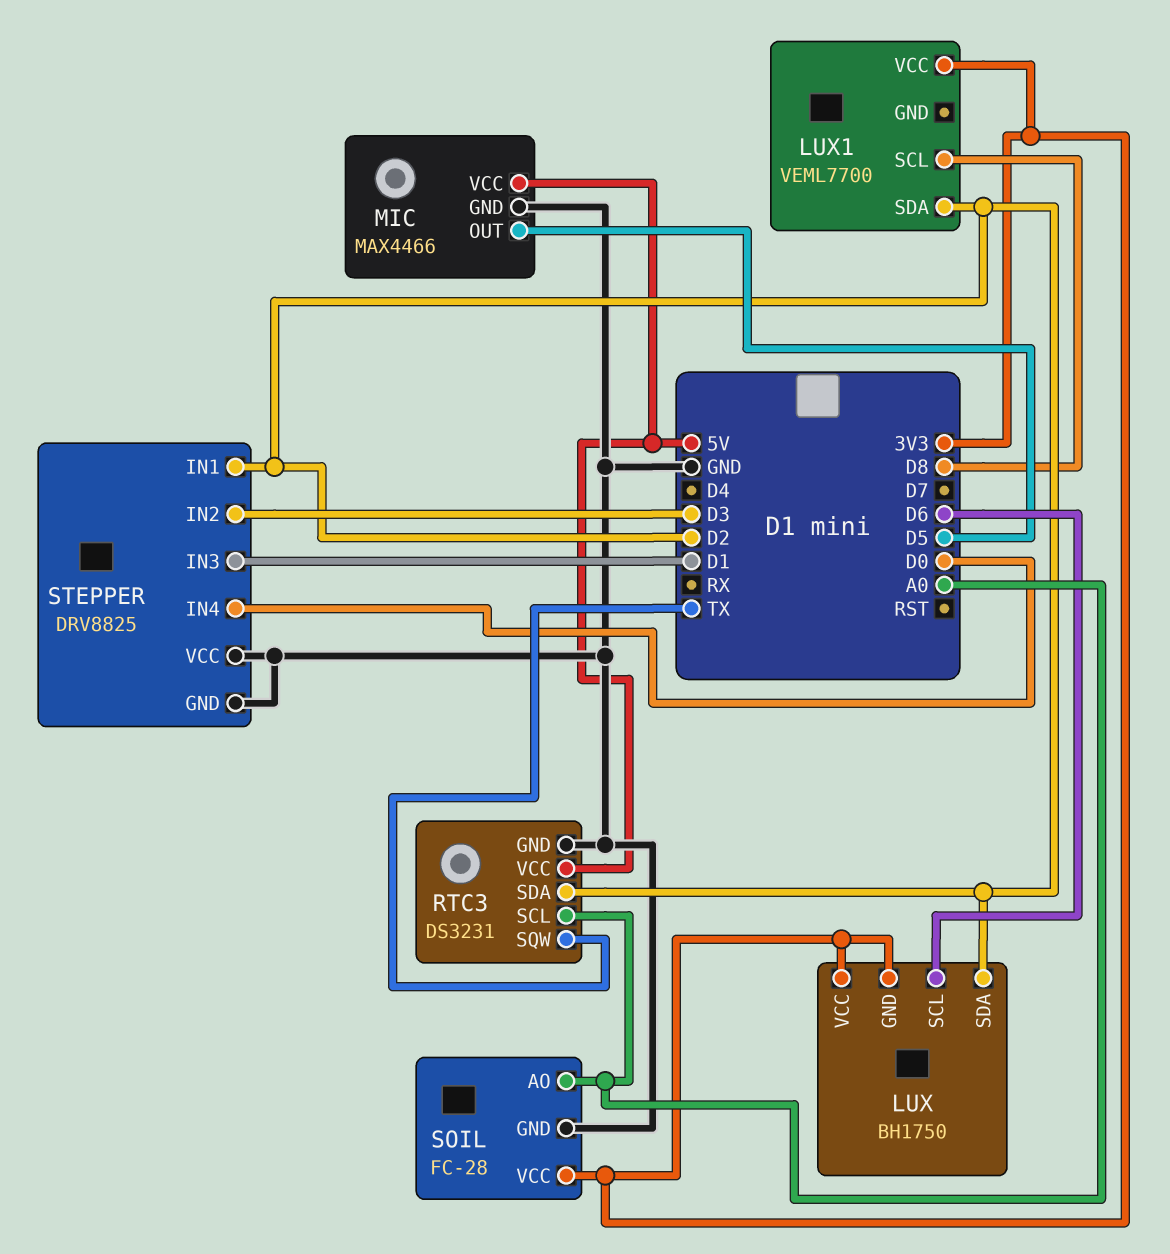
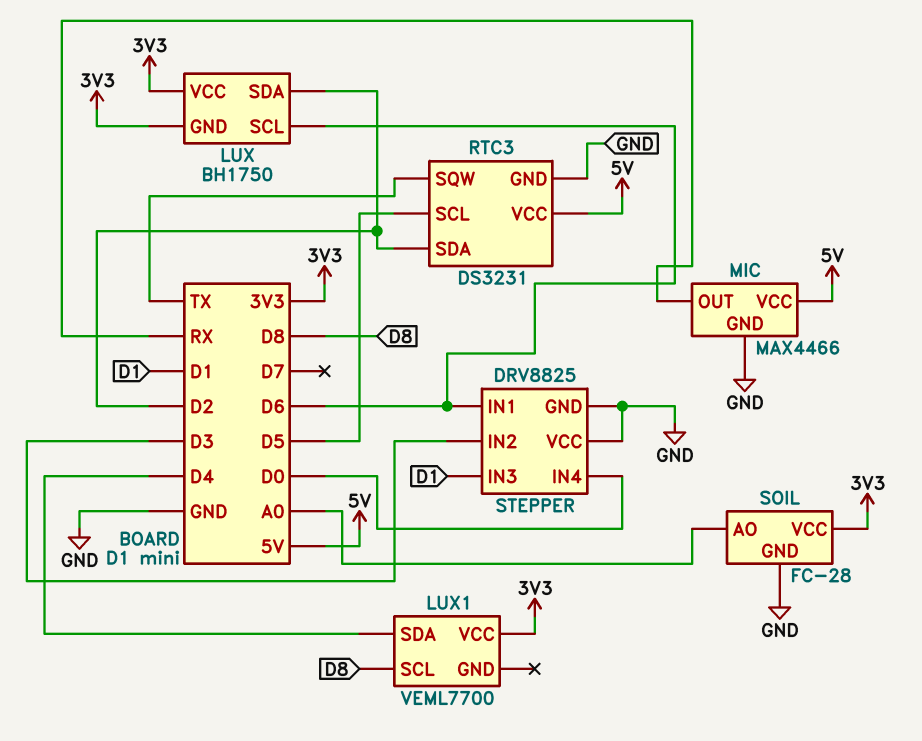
LUX1 pin SDA: D2 -> D4
MIC pin OUT: D5 -> RX
RTC3 pin SCL: A0 -> D5
STEPPER pin IN1: D2 -> D6

